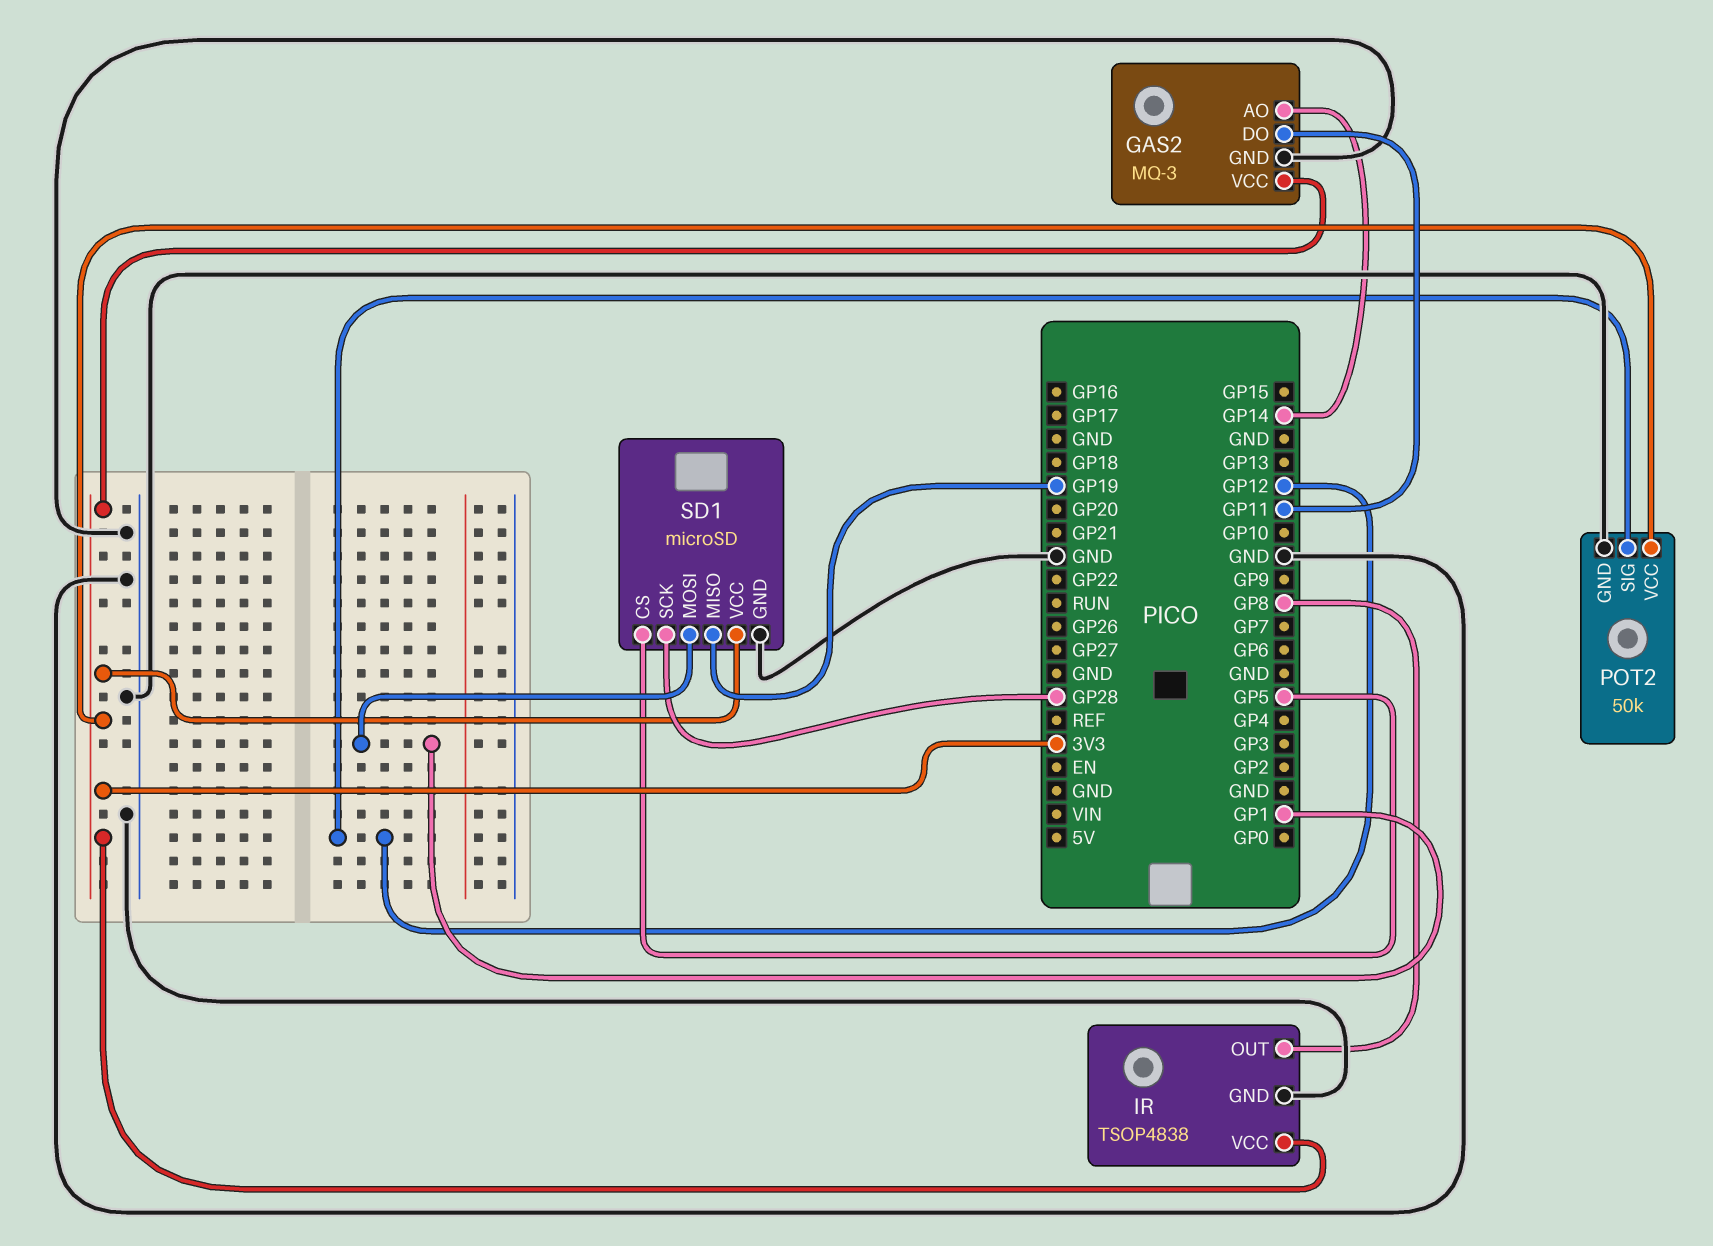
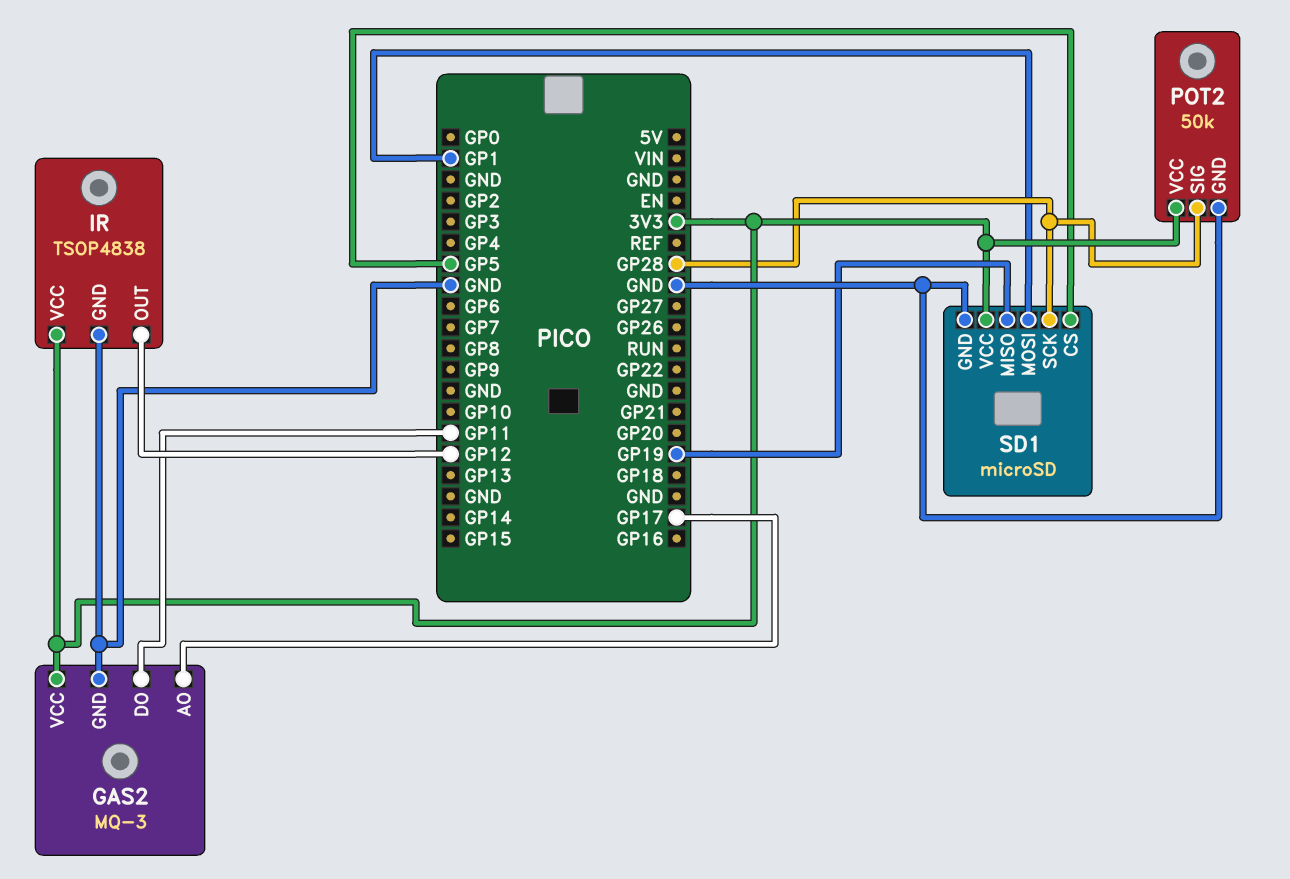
GAS2 pin AO: GP14 -> GP17
IR pin OUT: GP8 -> GP12
POT2 pin SIG: GP12 -> GP28

